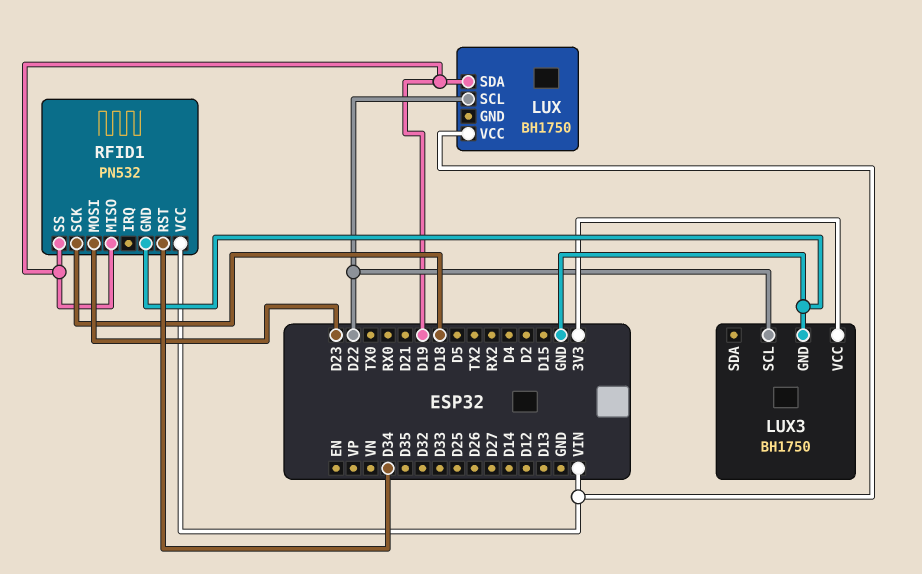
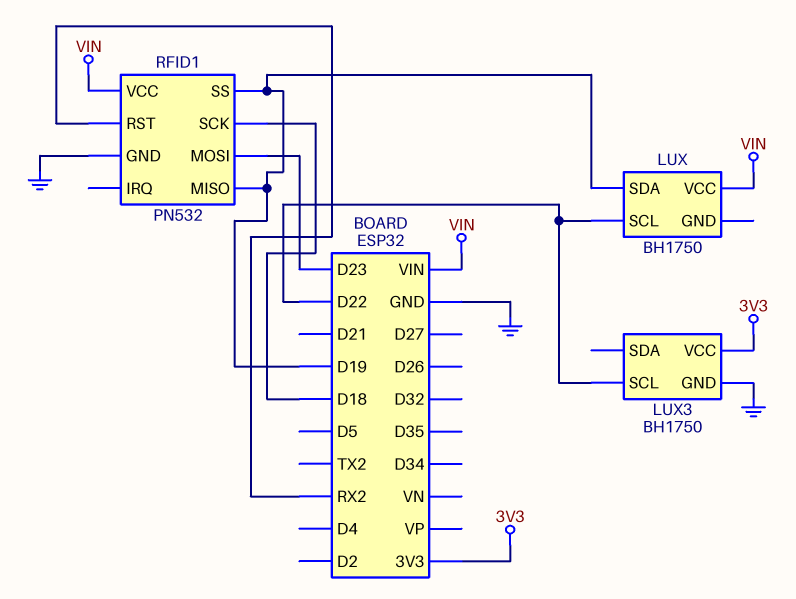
RFID1 pin RST: D34 -> RX2

